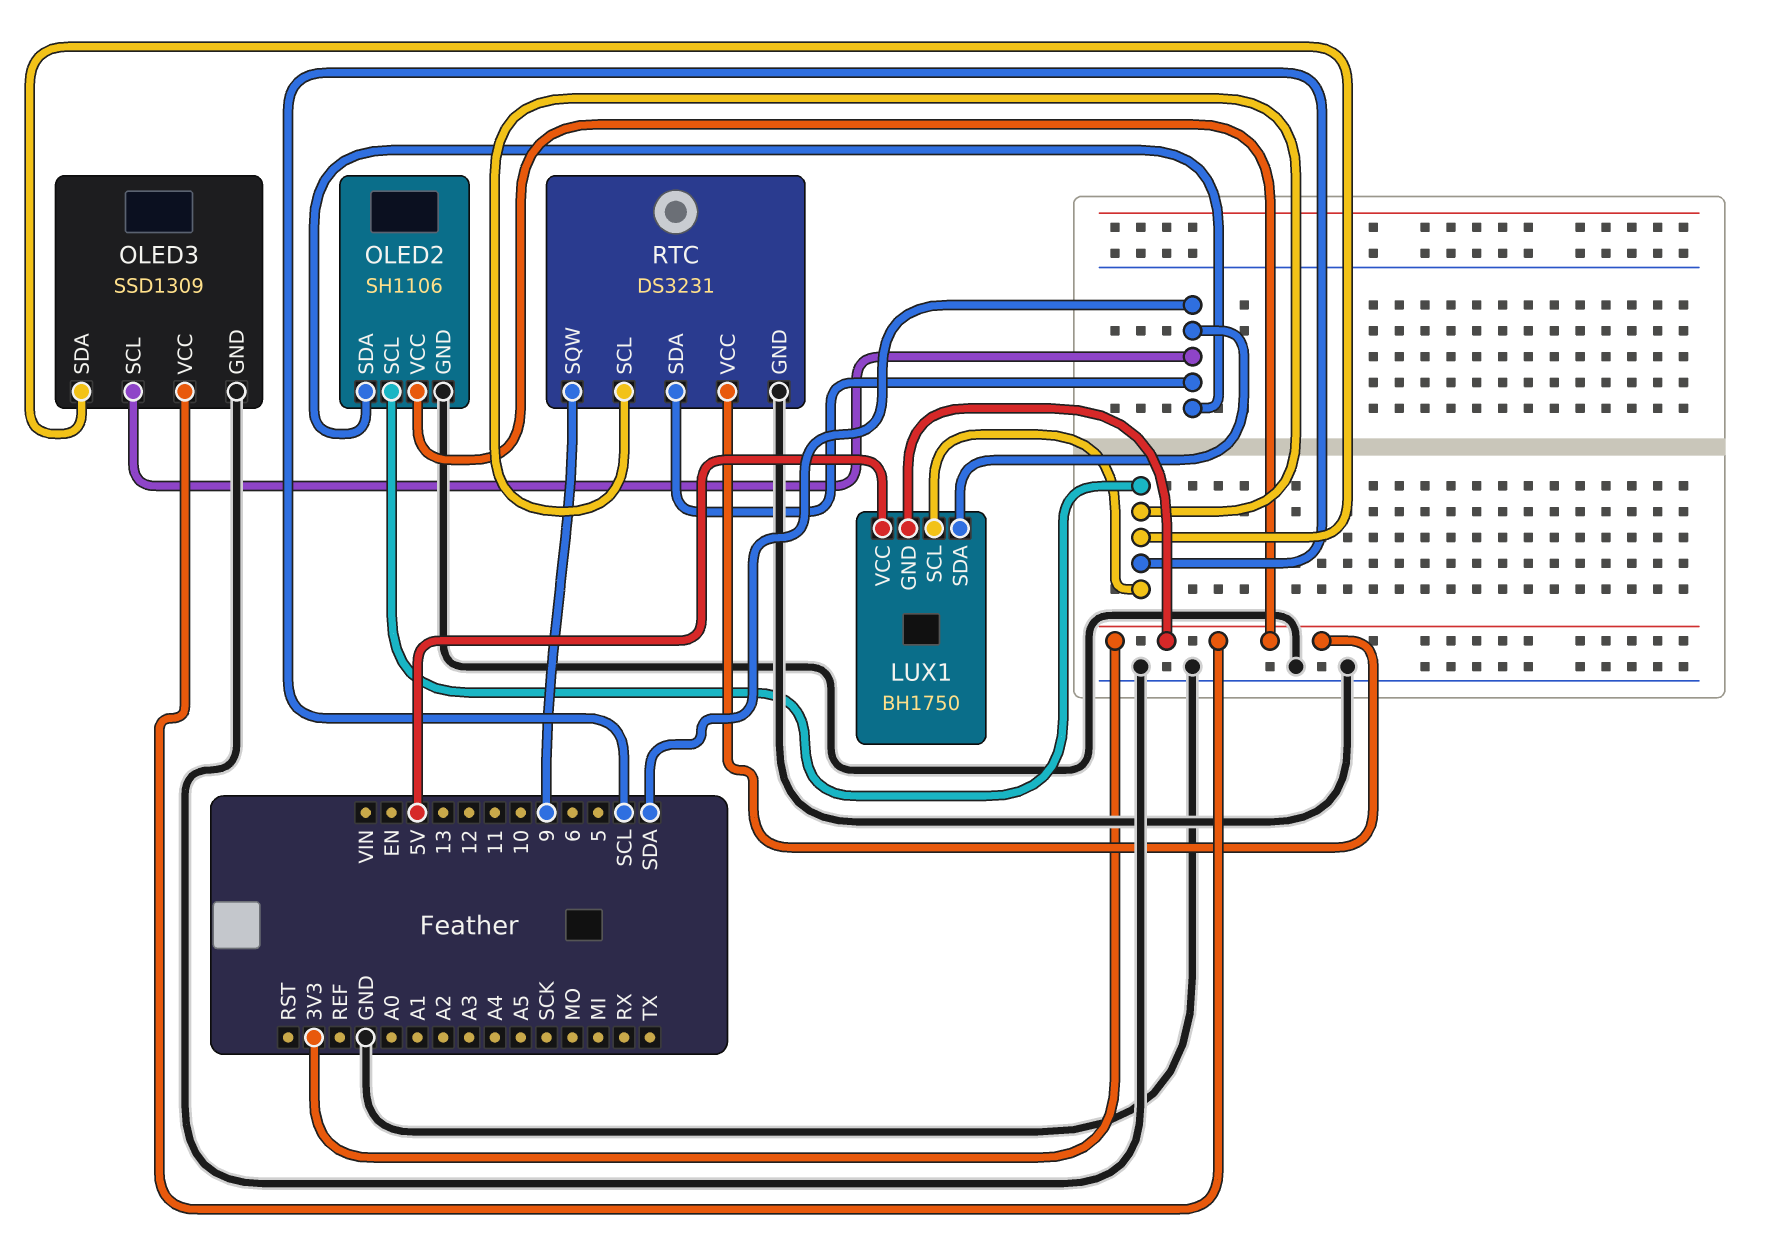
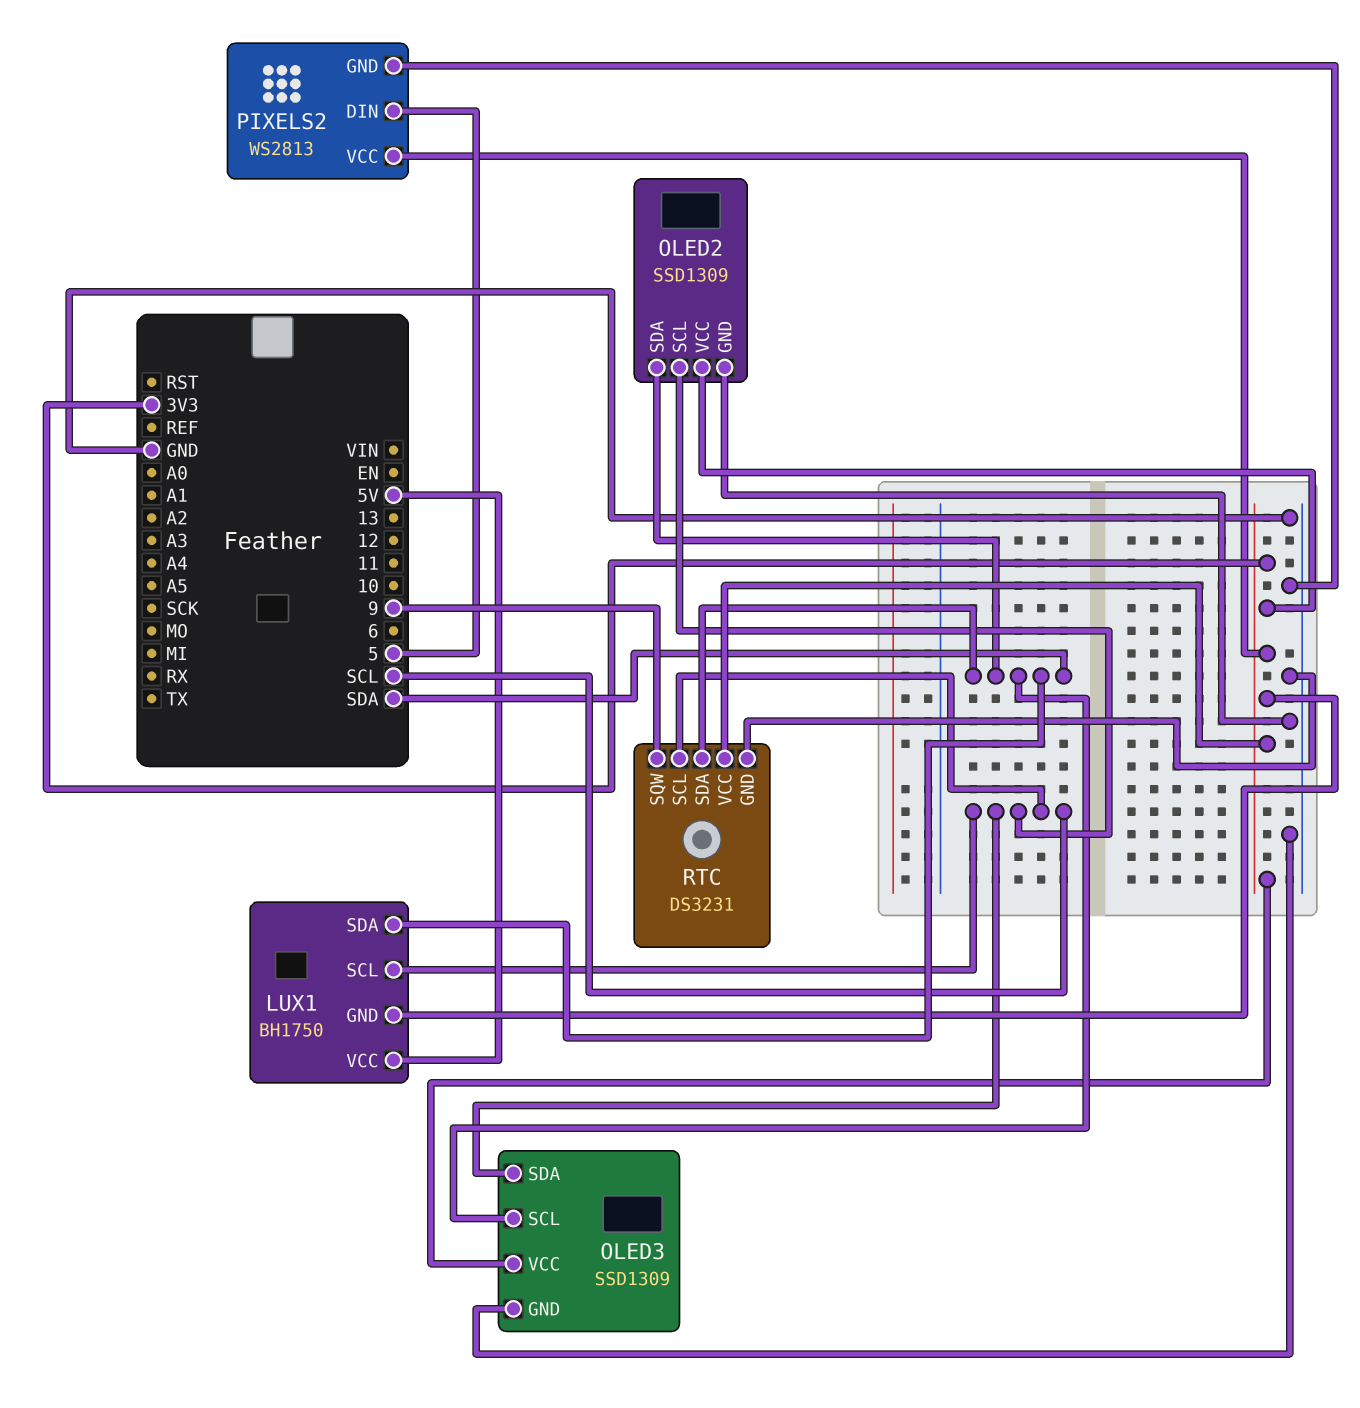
OLED2: SH1106 -> SSD1309
PIXELS2: none -> WS2813
PIXELS2 pin DIN: none -> 5
PIXELS2 pin GND: none -> GND
PIXELS2 pin VCC: none -> 3V3

